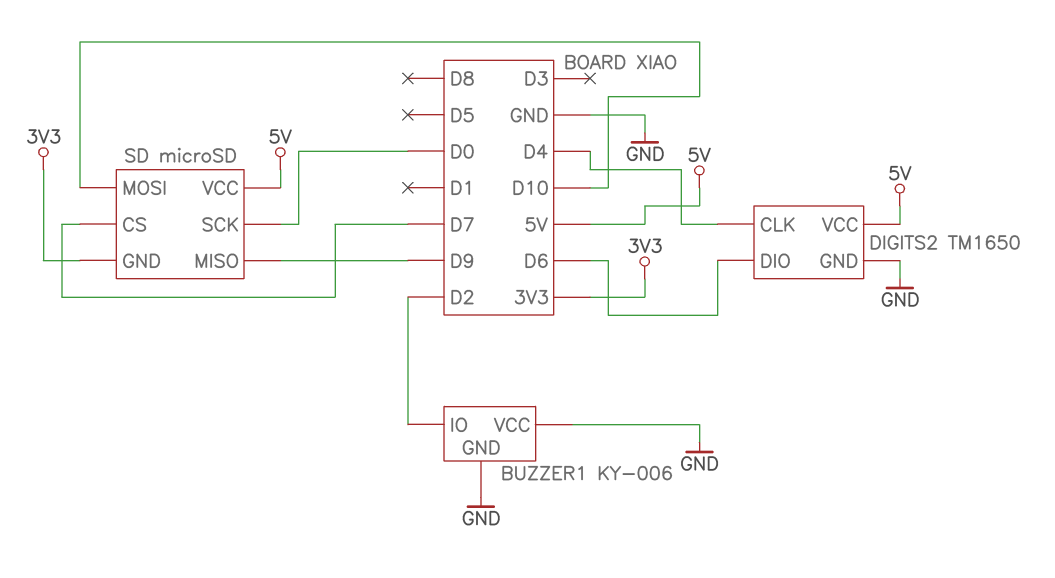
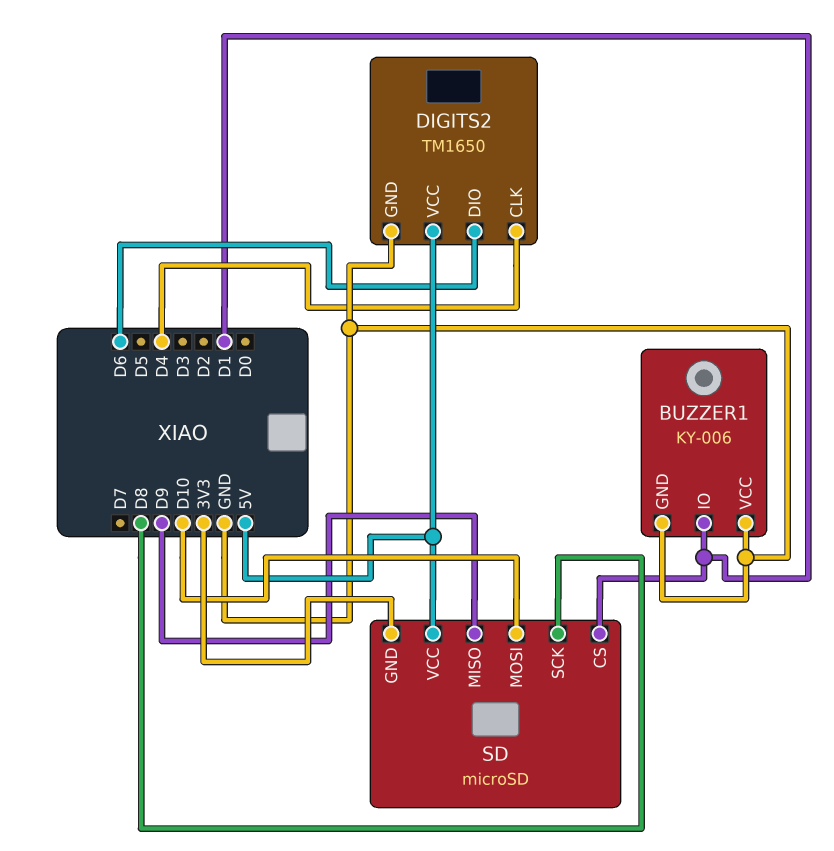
BUZZER1 pin IO: D2 -> D1
SD pin CS: D7 -> D1
SD pin SCK: D0 -> D8

